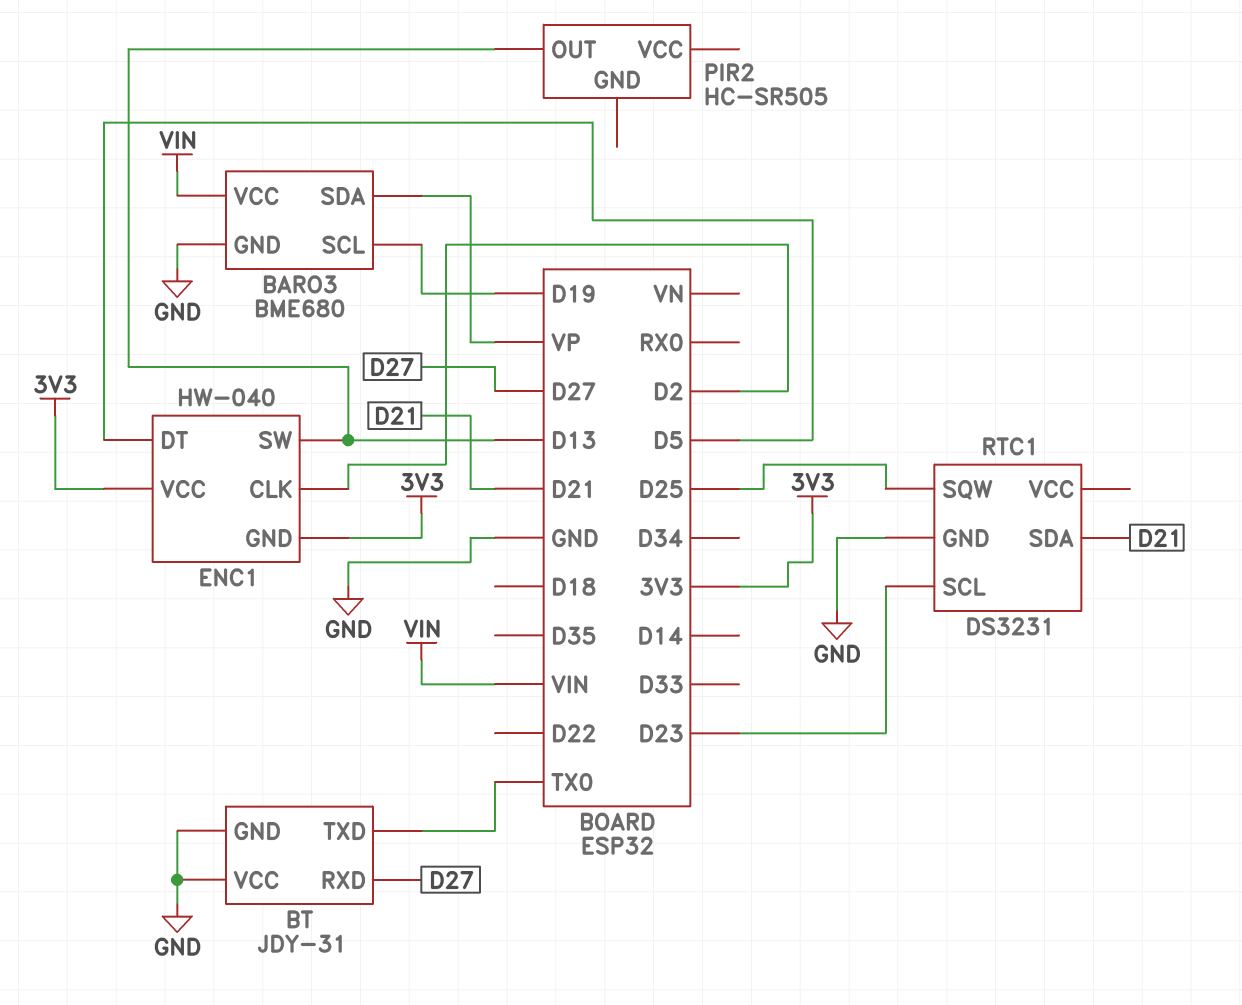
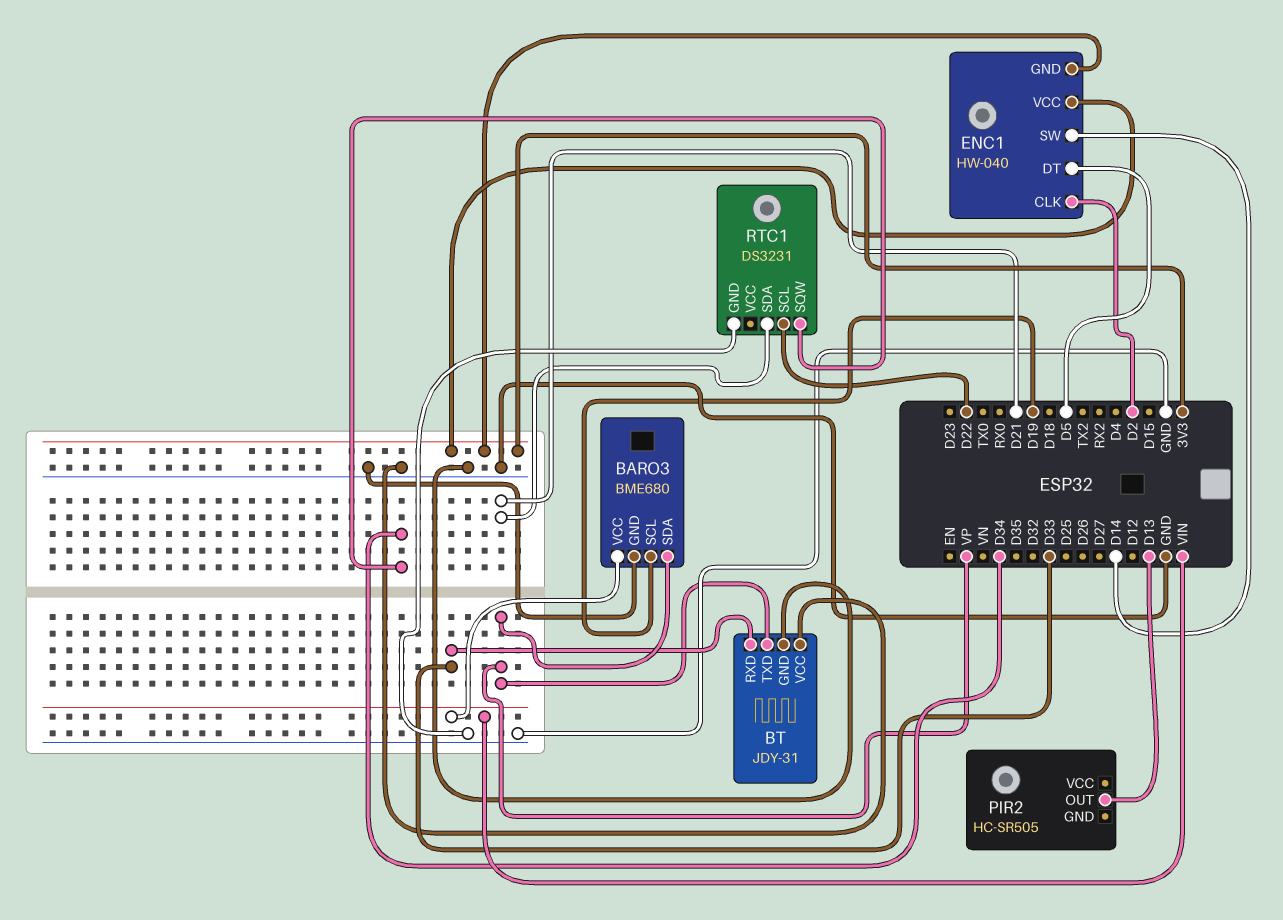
BT pin RXD: D27 -> D33
BT pin TXD: TX0 -> VP
ENC1 pin SW: D13 -> D14
RTC1 pin SCL: D23 -> D22
RTC1 pin SQW: D25 -> D34

